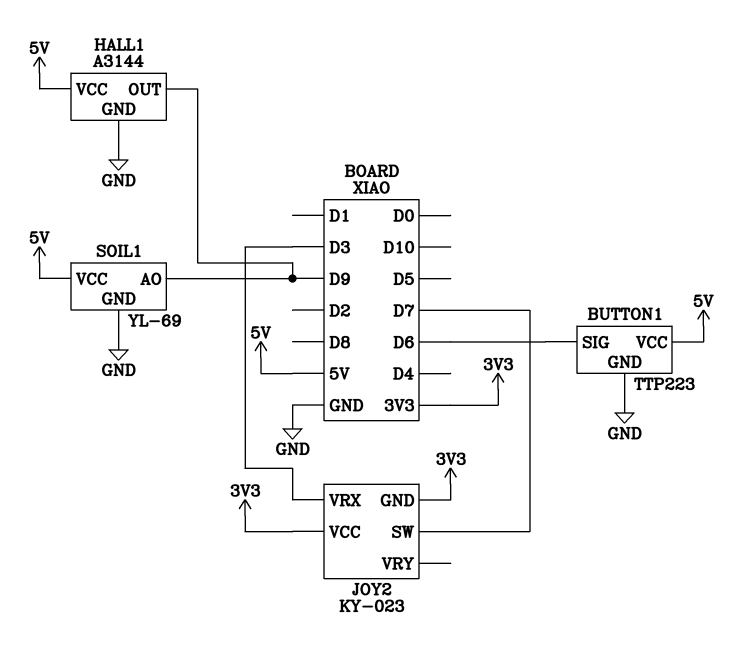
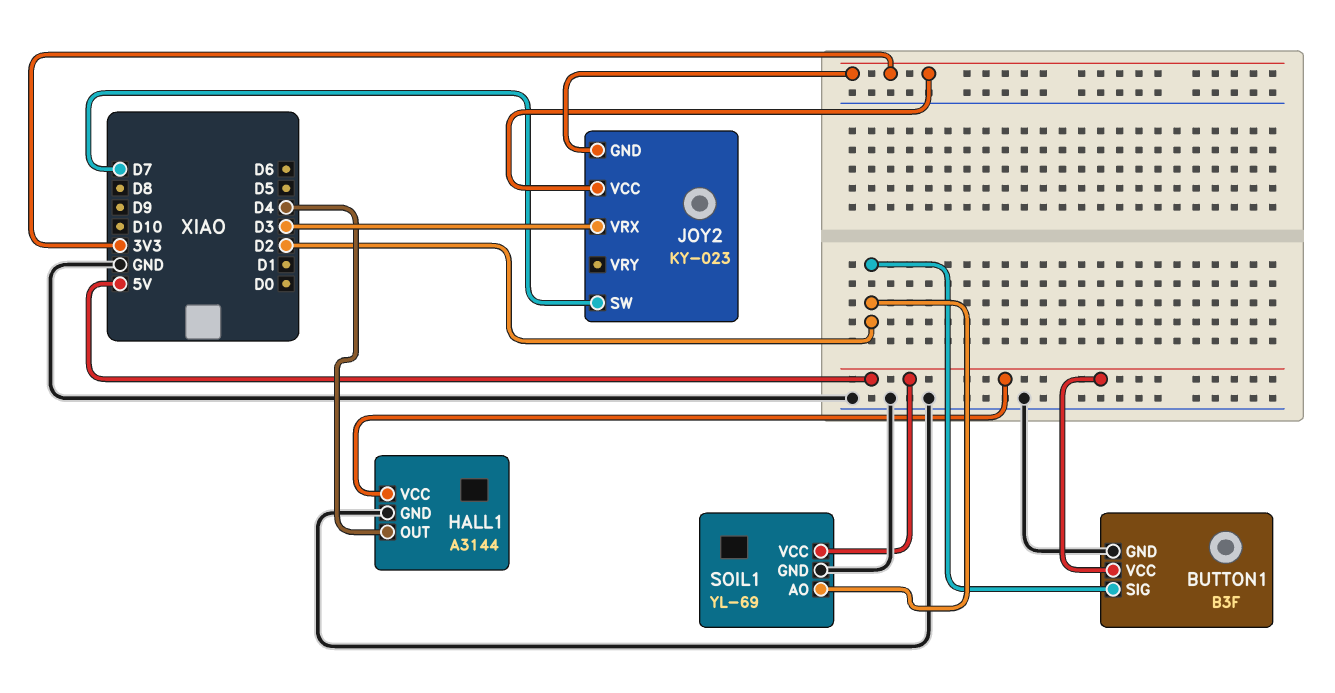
BUTTON1: TTP223 -> B3F
BUTTON1 pin SIG: D6 -> D2
HALL1 pin OUT: D9 -> D4
SOIL1 pin AO: D9 -> D2

